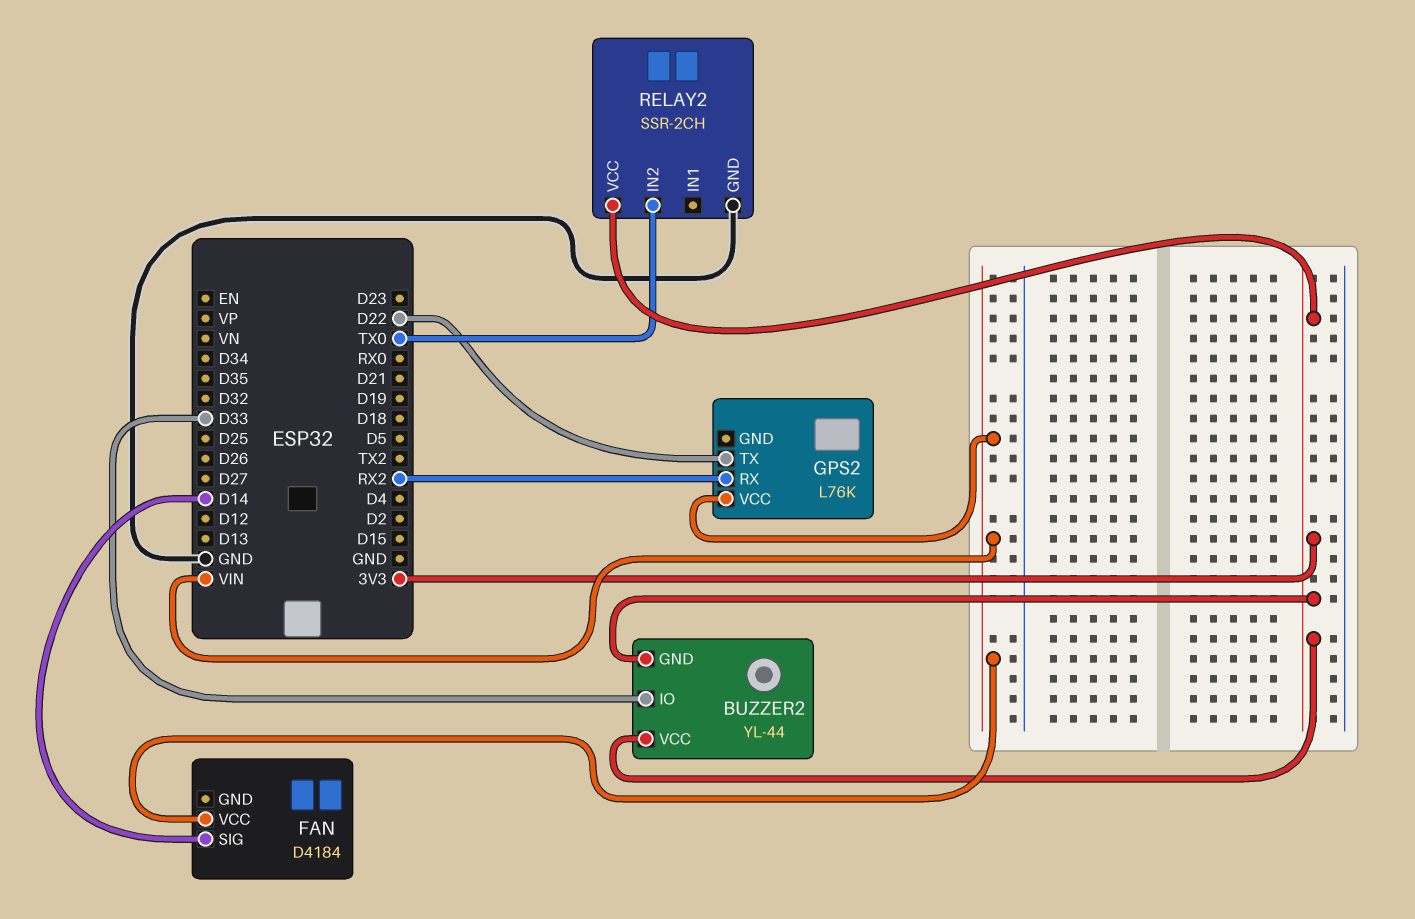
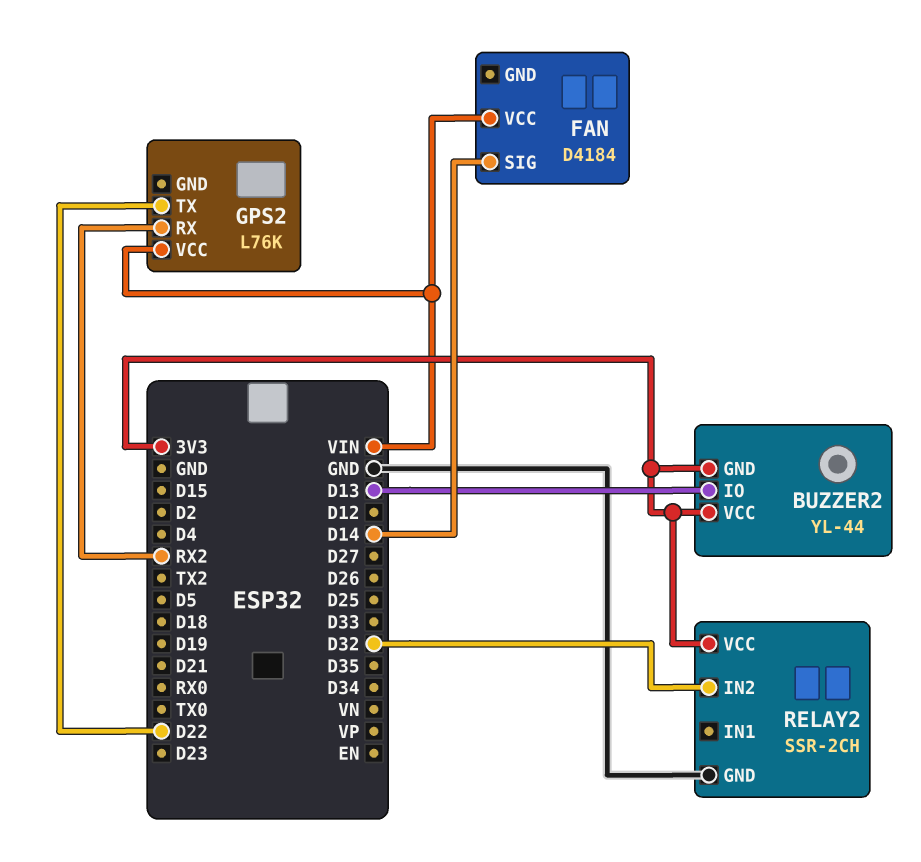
BUZZER2 pin IO: D33 -> D13
RELAY2 pin IN2: TX0 -> D32

